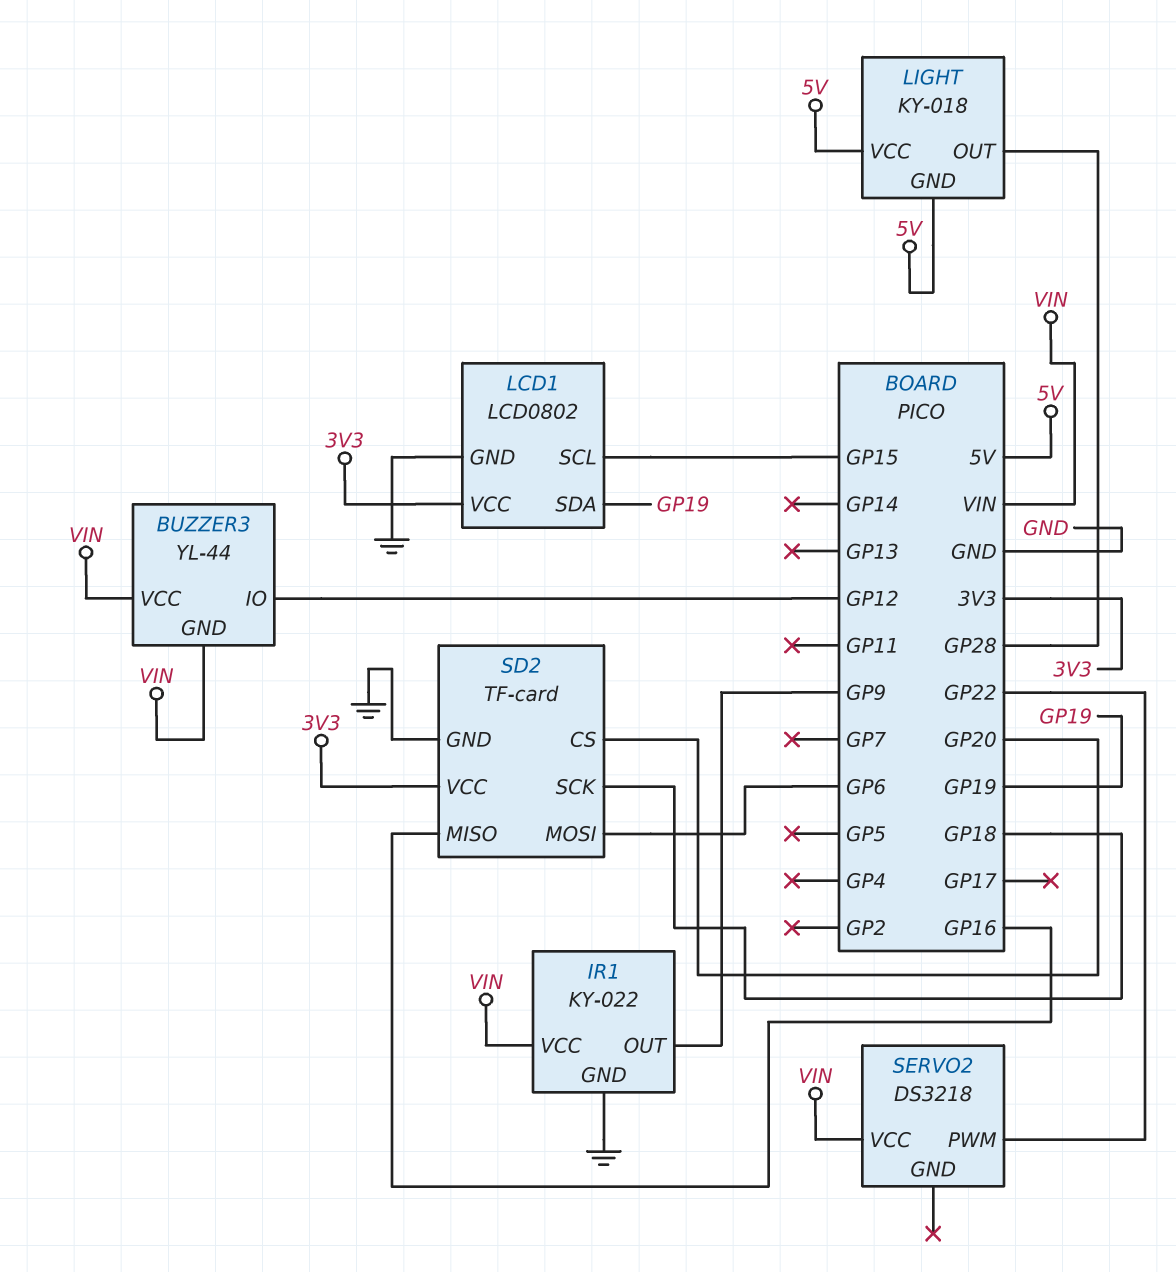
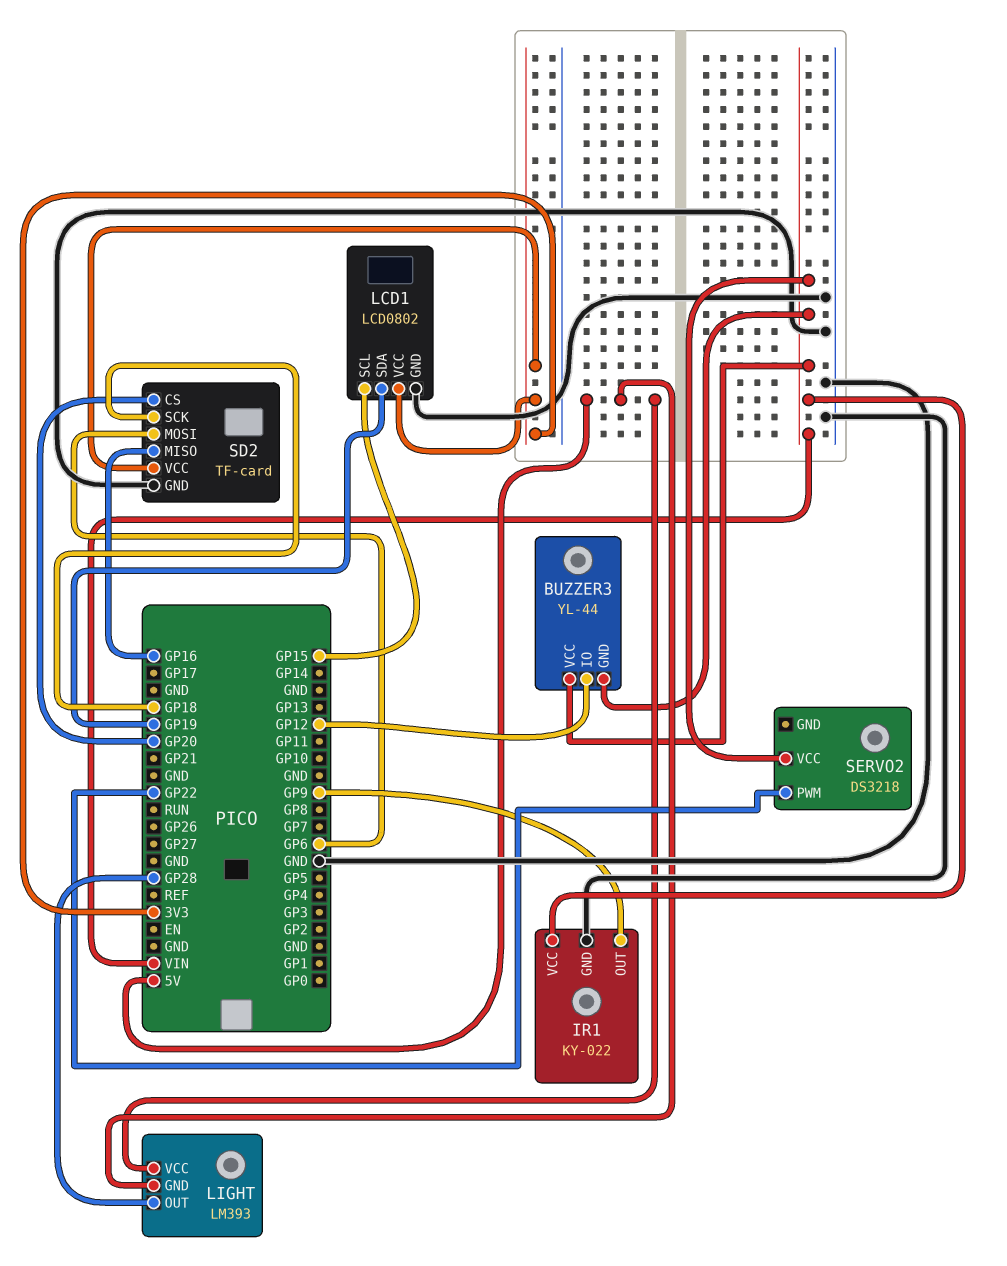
LIGHT: KY-018 -> LM393

